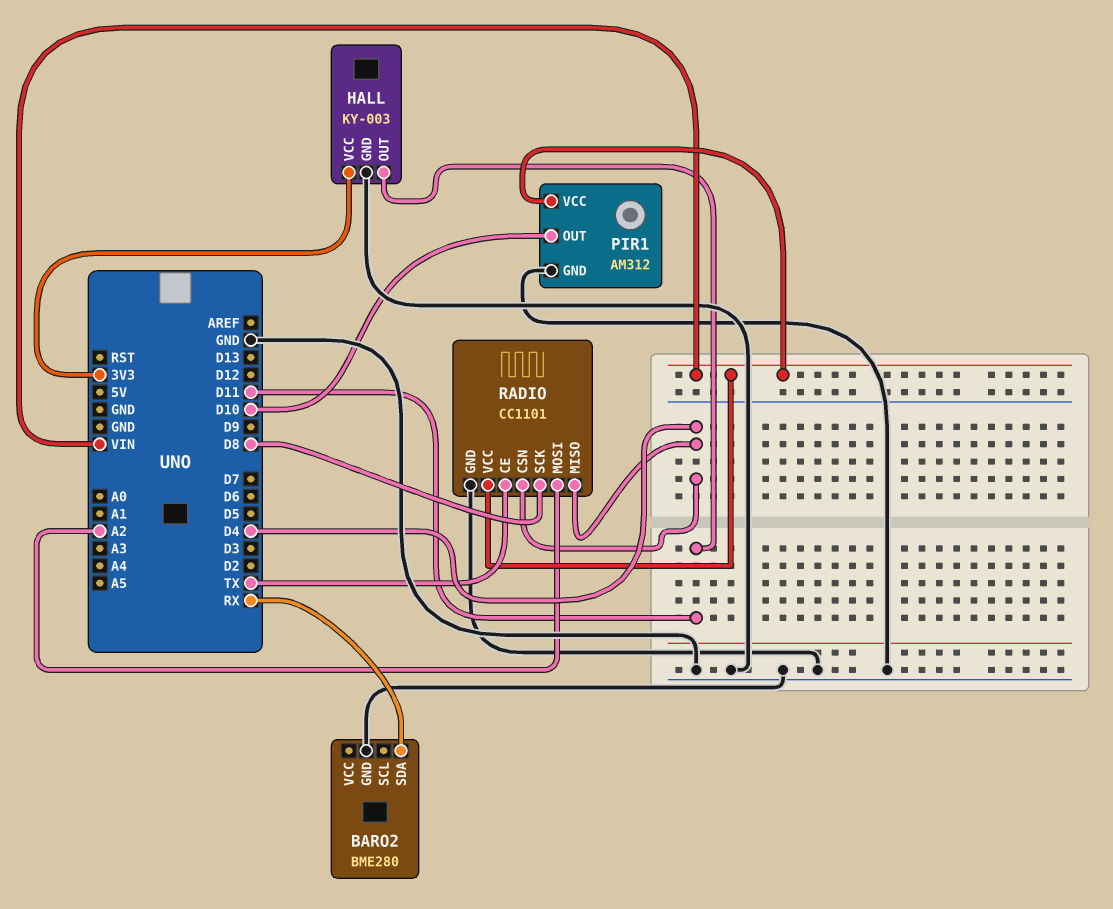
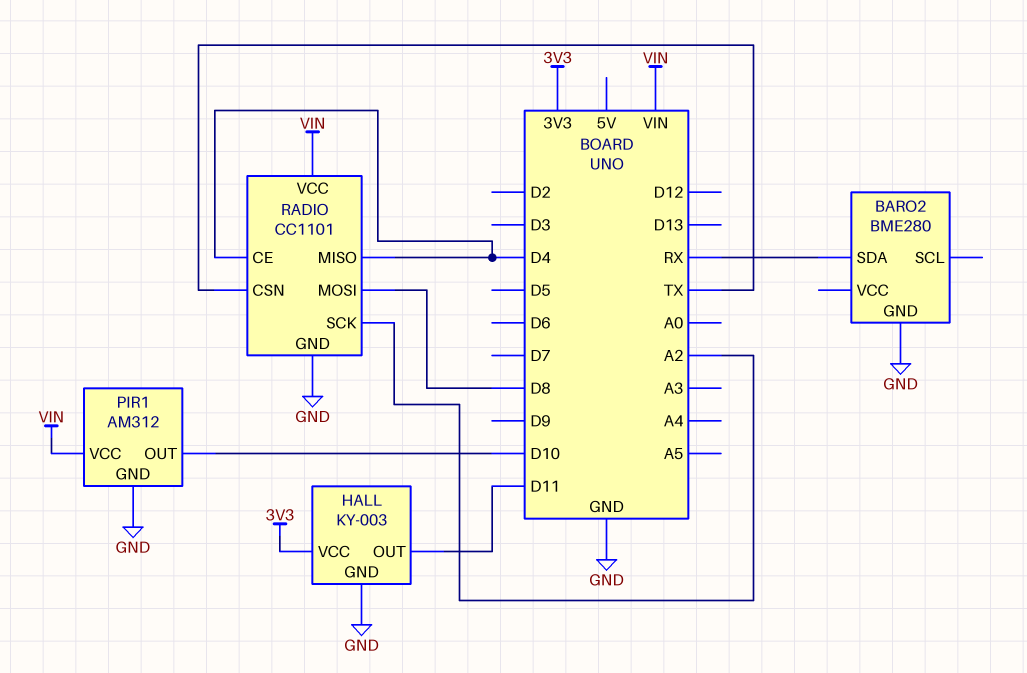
RADIO pin CE: TX -> D4
RADIO pin CSN: D4 -> TX
RADIO pin MOSI: A2 -> D8
RADIO pin SCK: D8 -> A2

